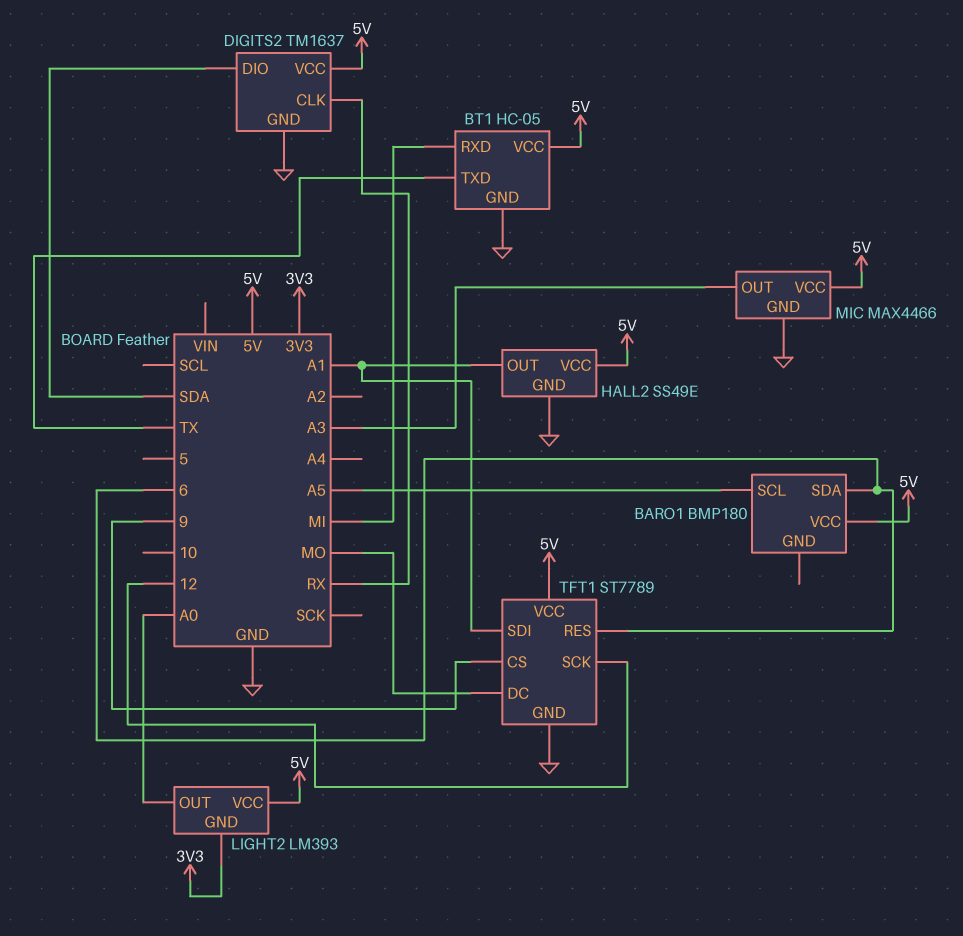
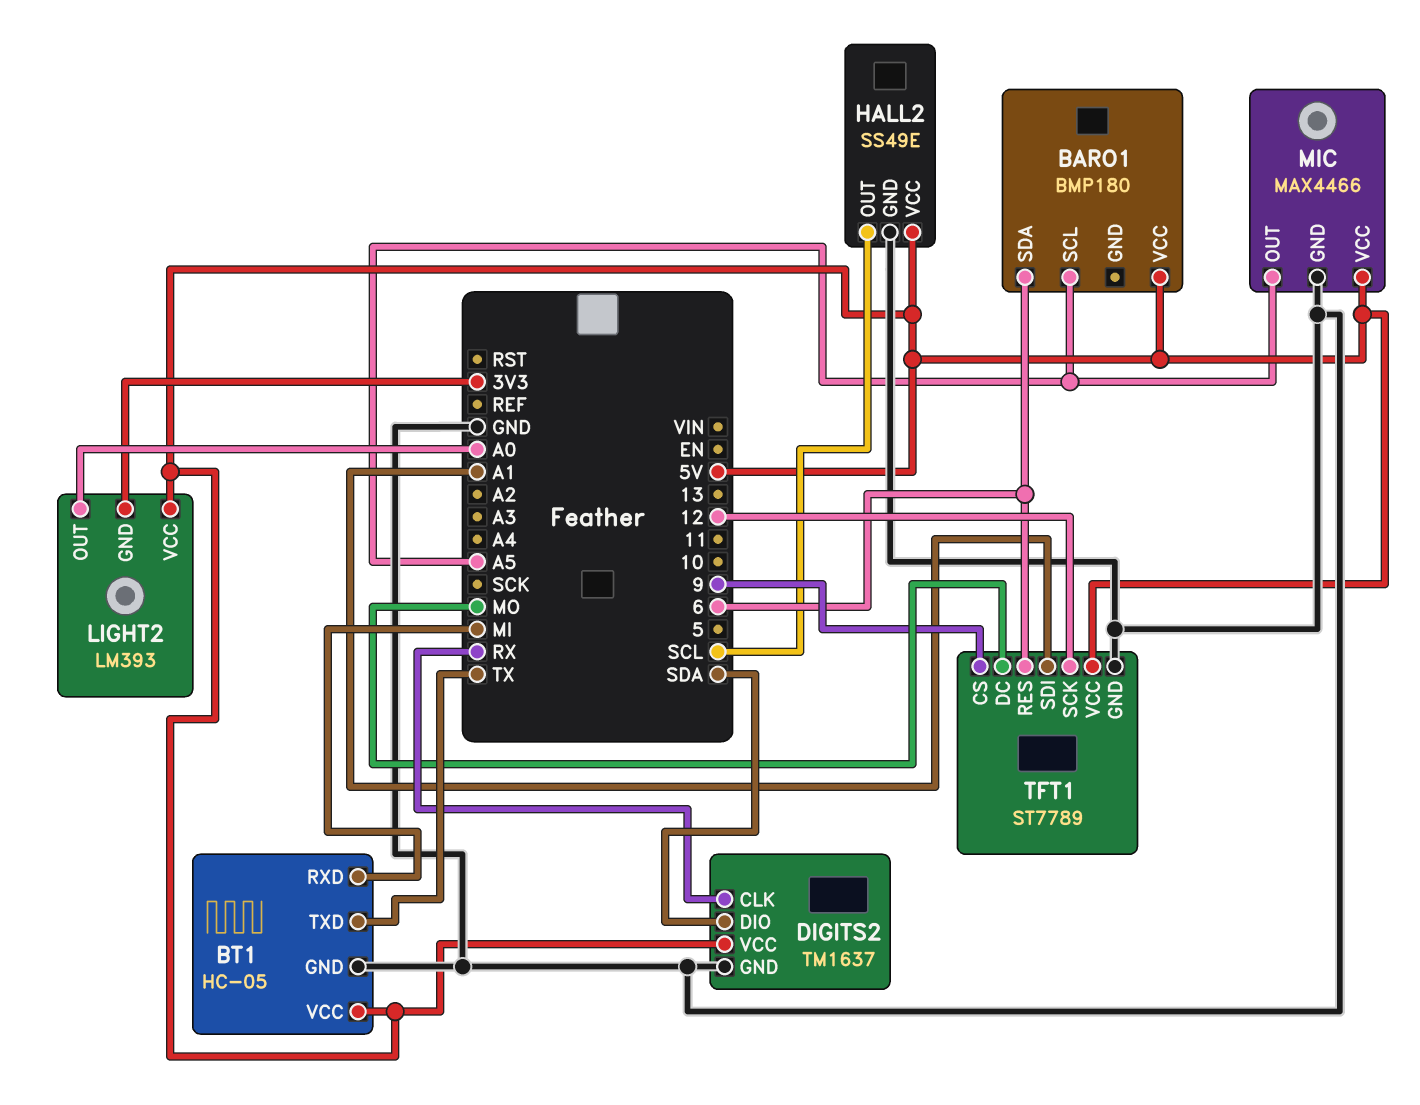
HALL2 pin OUT: A1 -> SCL
MIC pin OUT: A3 -> A5

